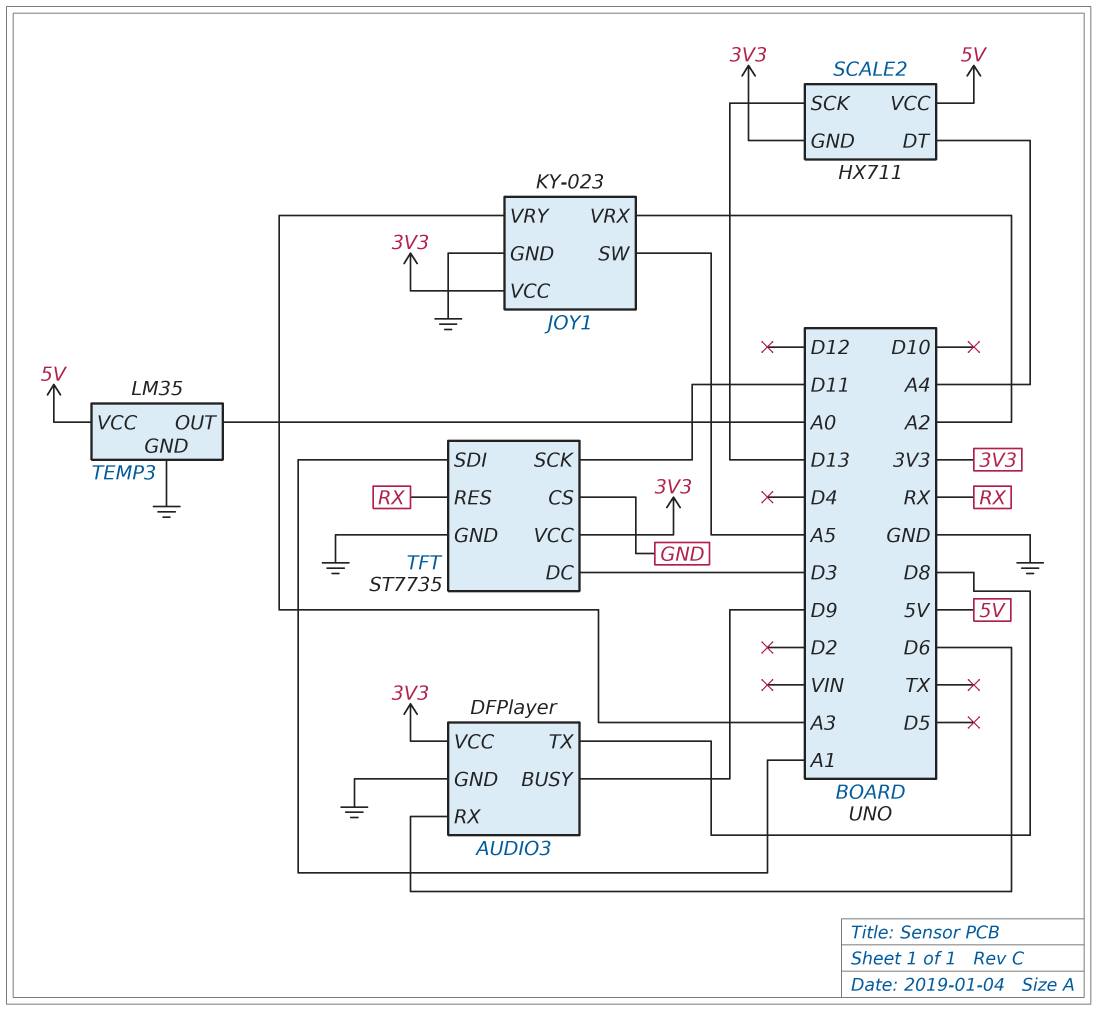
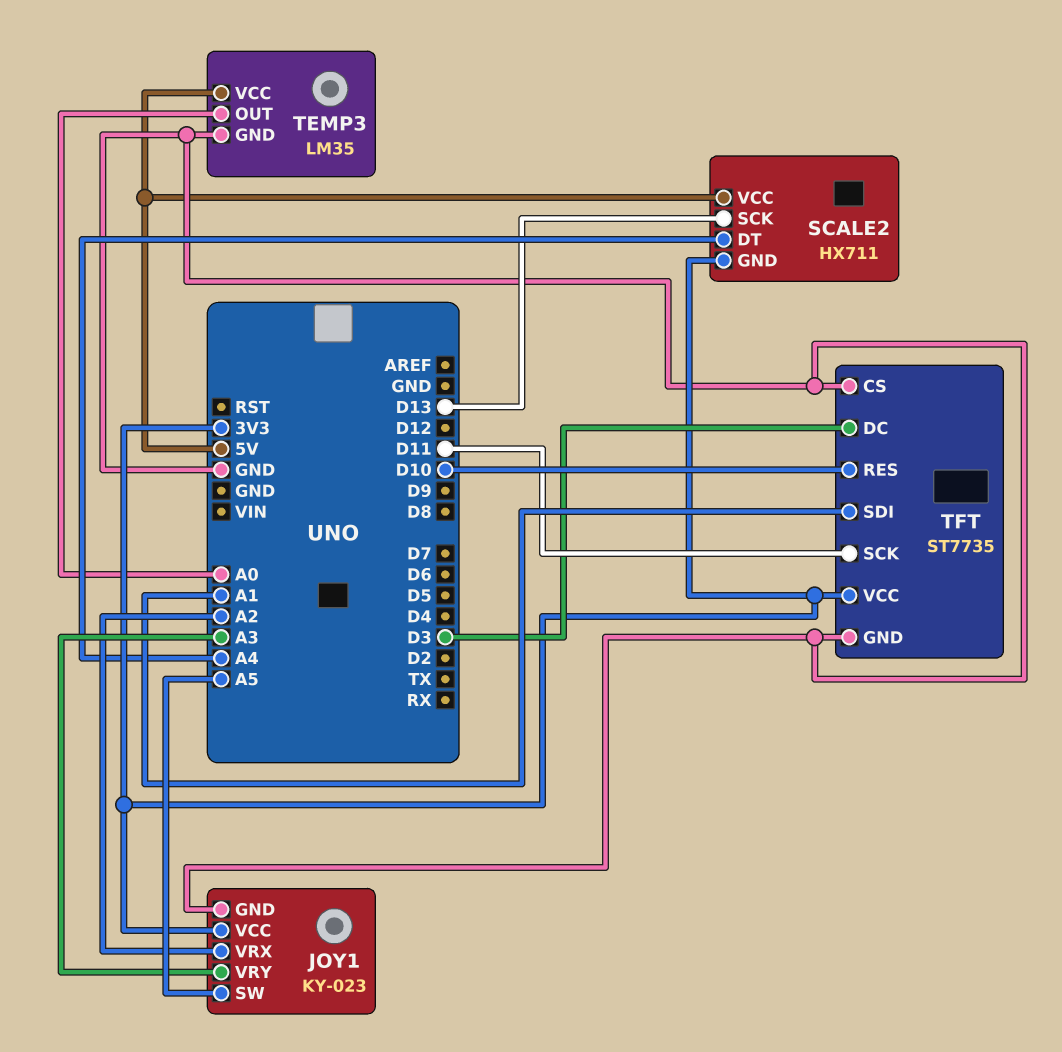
AUDIO3: DFPlayer -> none
AUDIO3 pin BUSY: D9 -> none
AUDIO3 pin GND: GND -> none
AUDIO3 pin RX: D6 -> none
AUDIO3 pin TX: D8 -> none
AUDIO3 pin VCC: 3V3 -> none
TFT pin RES: RX -> D10

